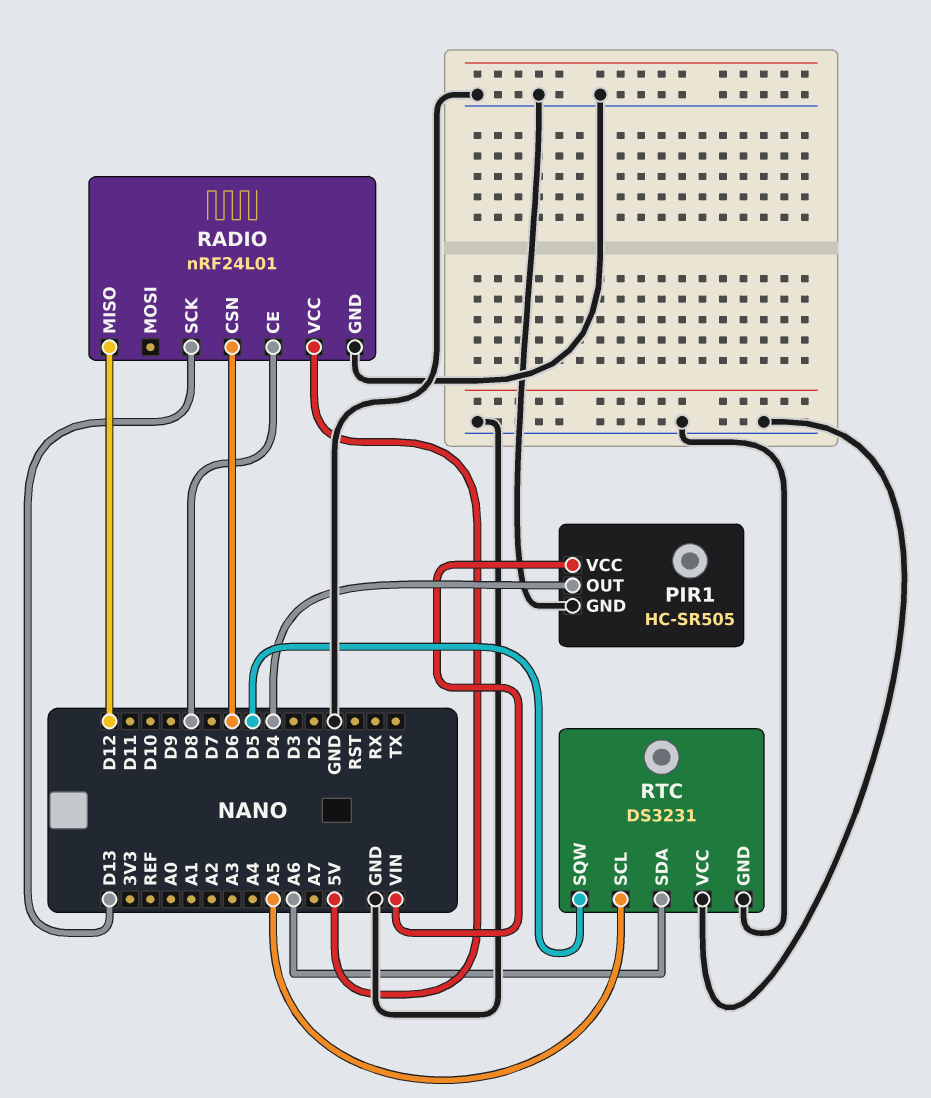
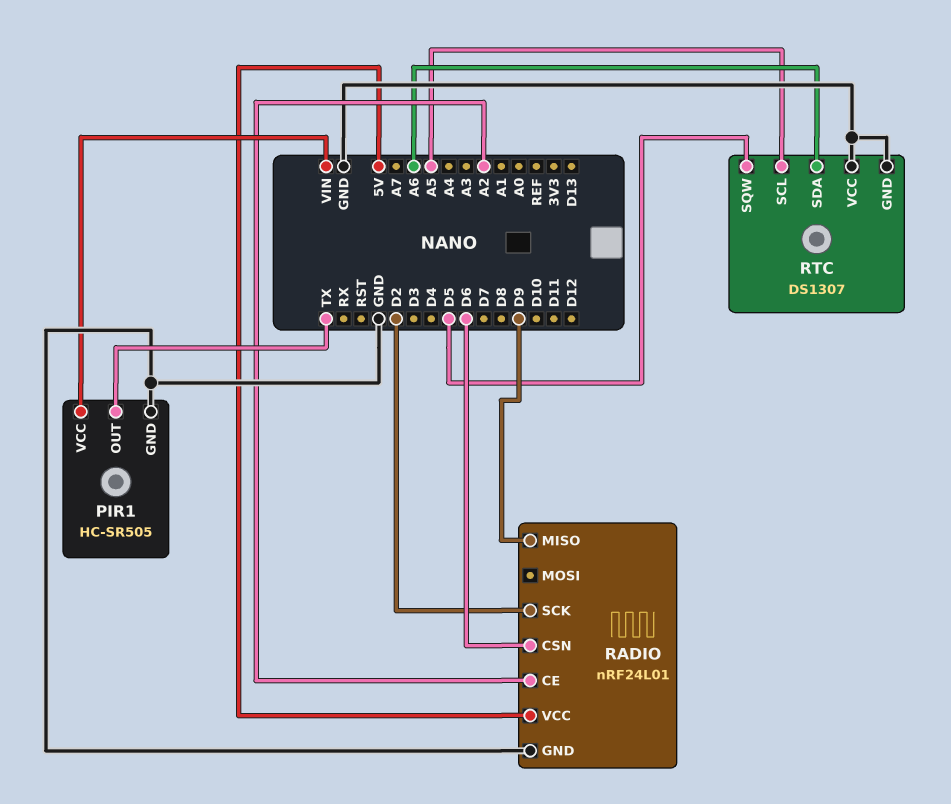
PIR1 pin OUT: D4 -> TX
RADIO pin CE: D8 -> A2
RADIO pin MISO: D12 -> D9
RADIO pin SCK: D13 -> D2
RTC: DS3231 -> DS1307

